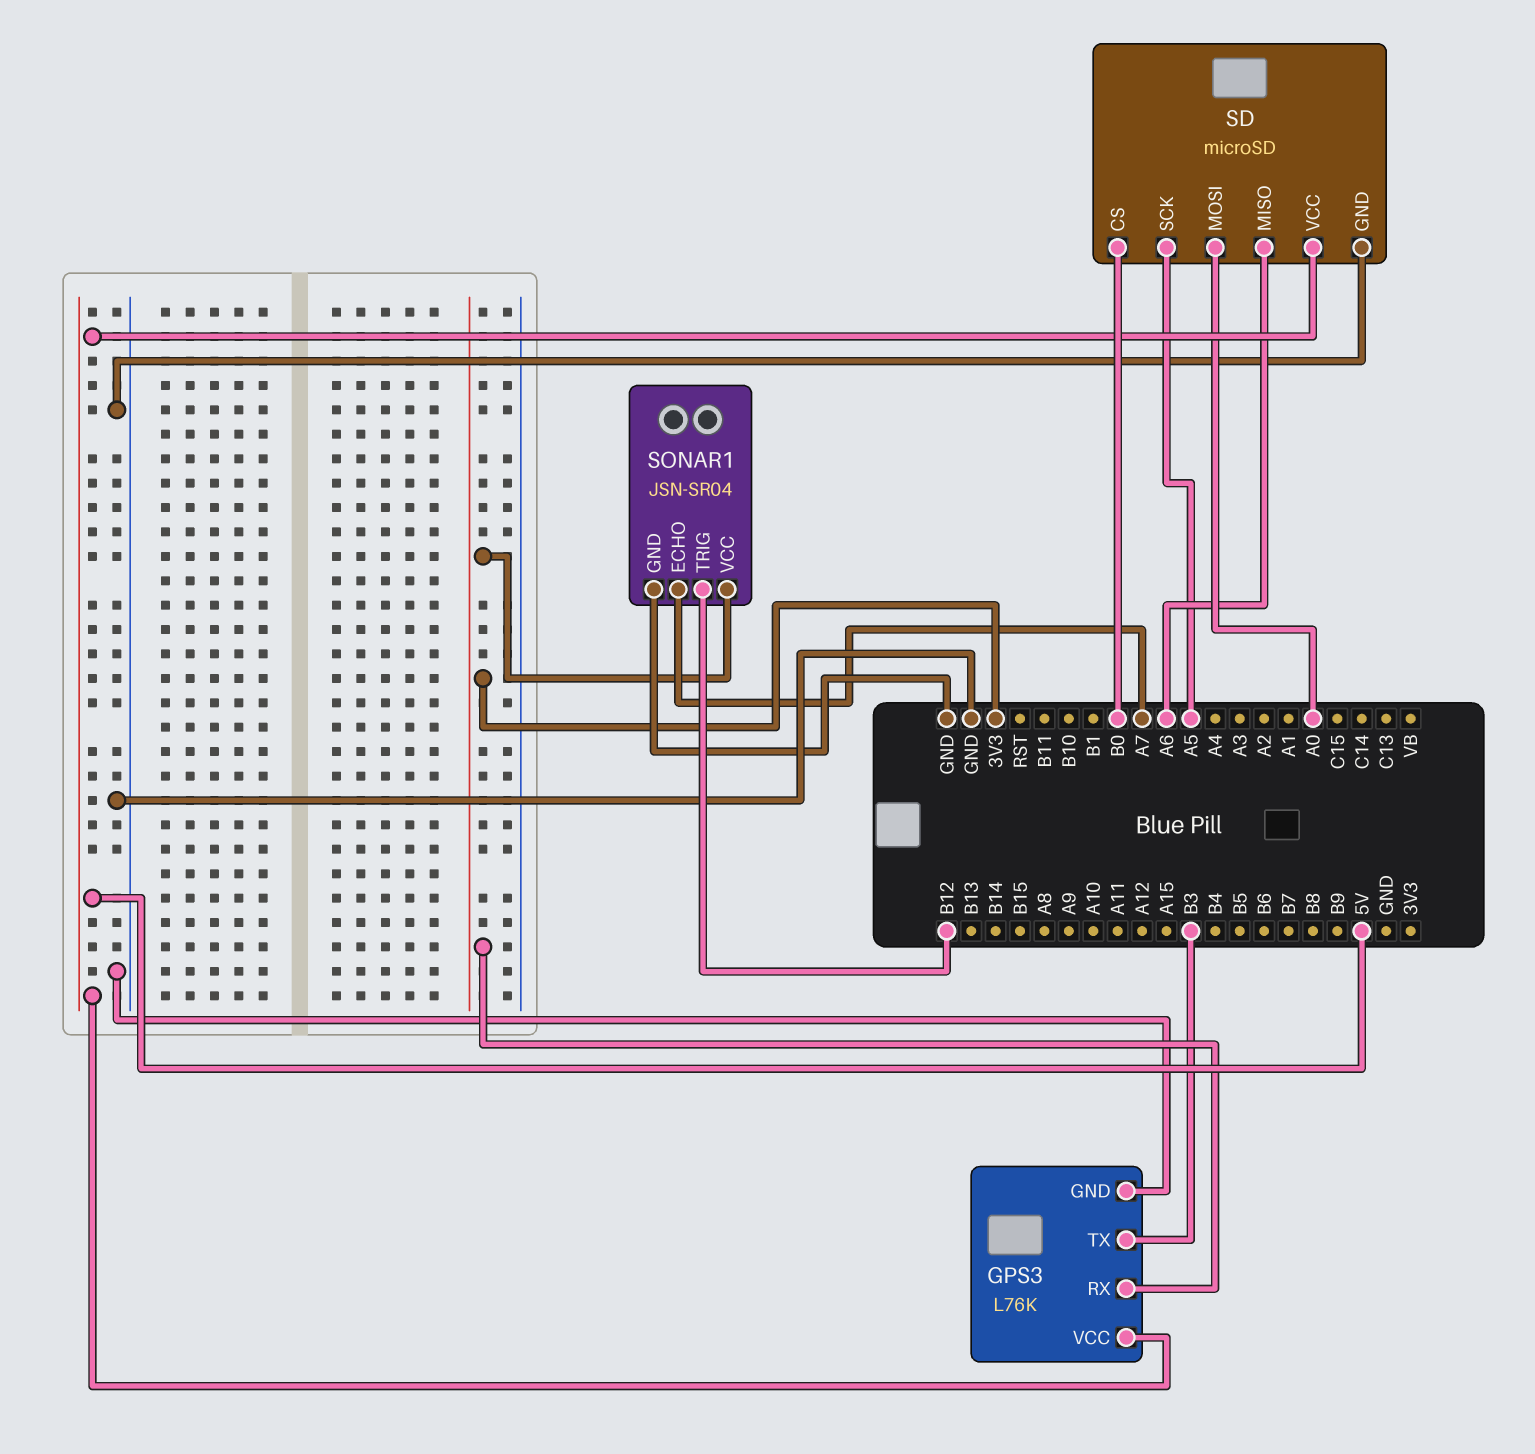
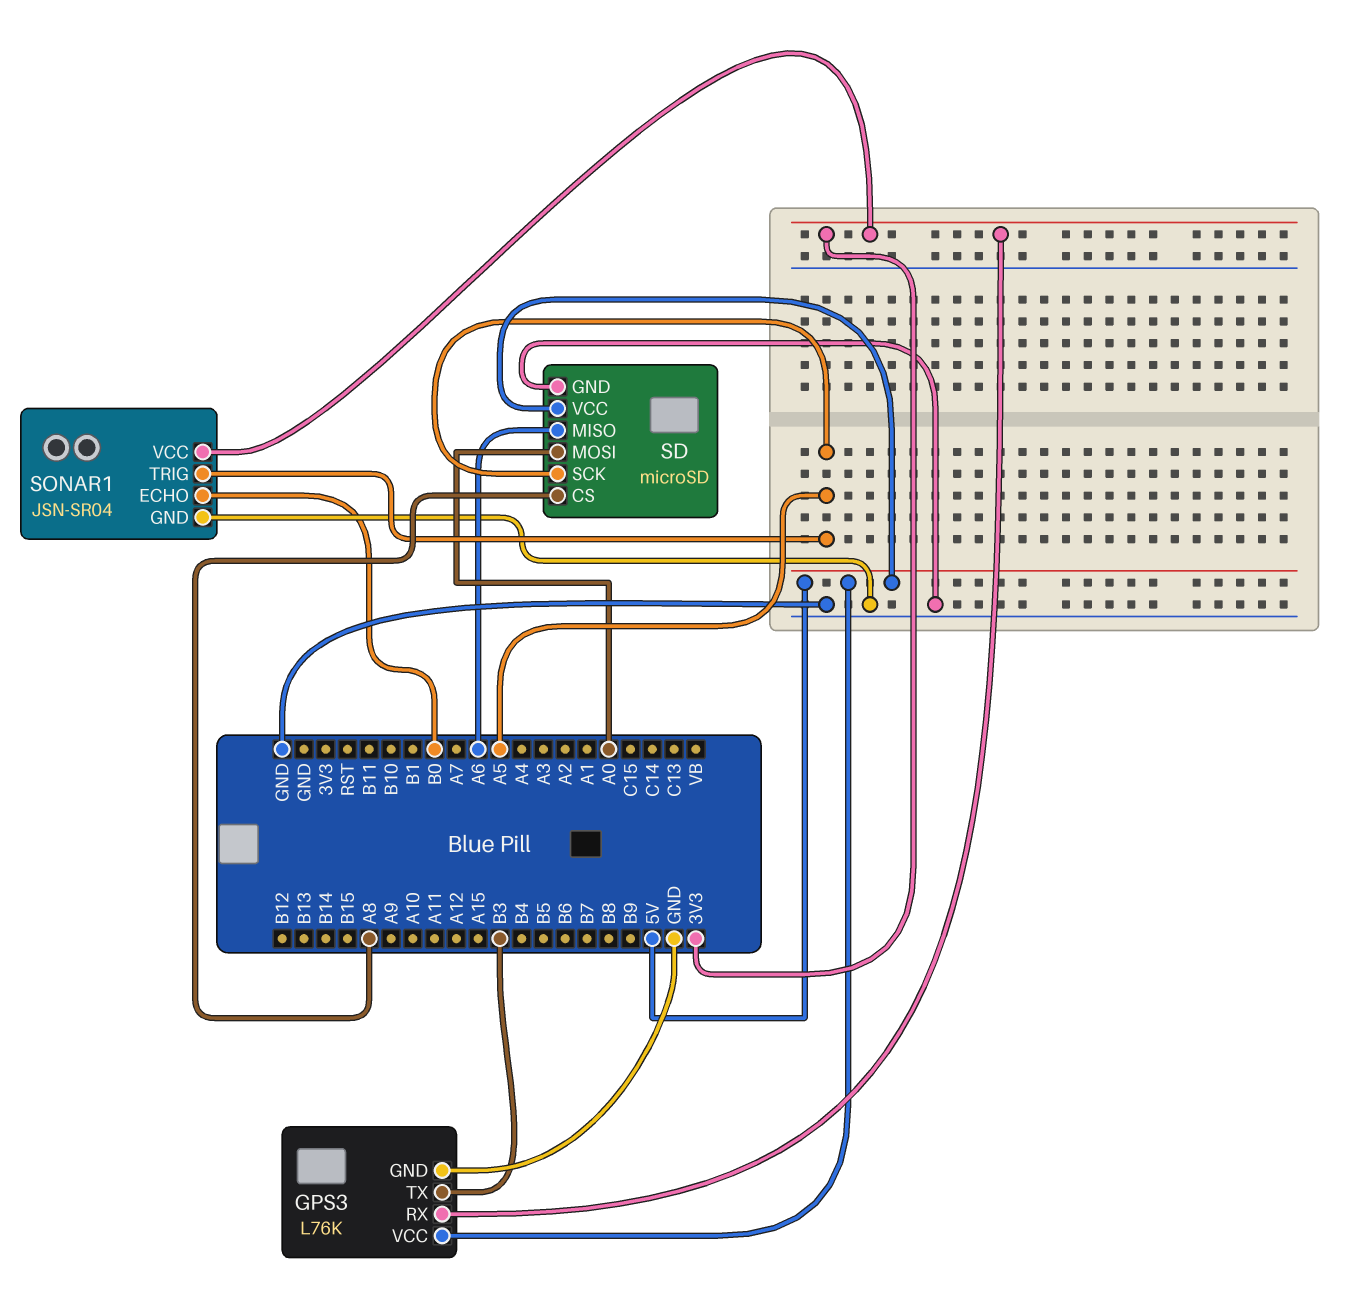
SD pin CS: B0 -> A8
SONAR1 pin ECHO: A7 -> B0
SONAR1 pin TRIG: B12 -> A5

